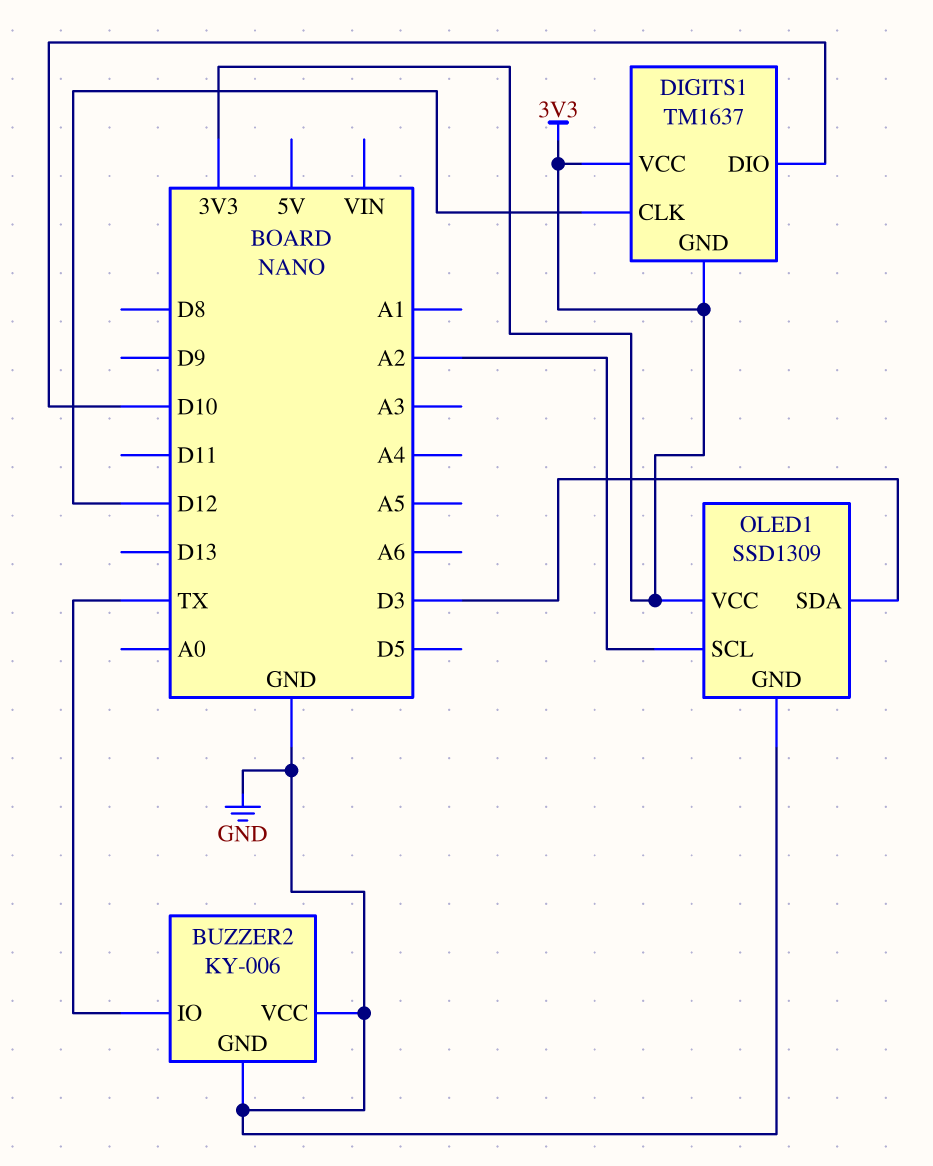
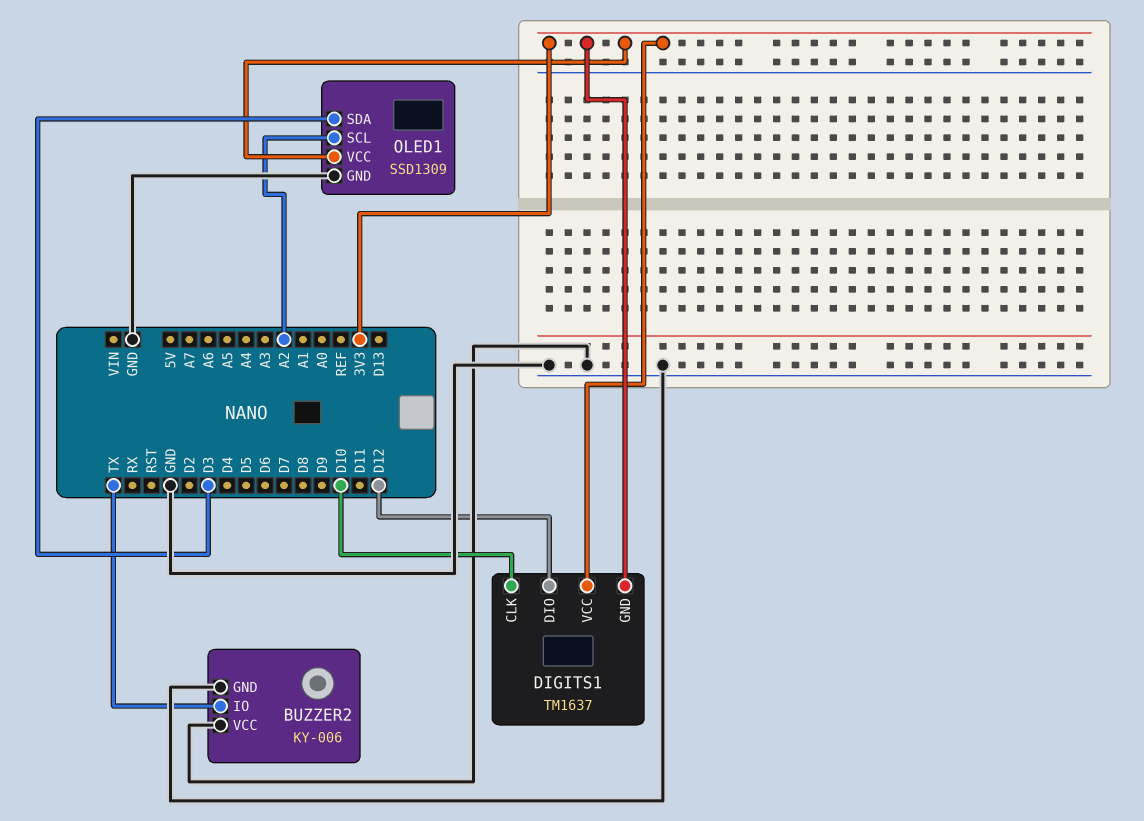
DIGITS1 pin CLK: D12 -> D10
DIGITS1 pin DIO: D10 -> D12

